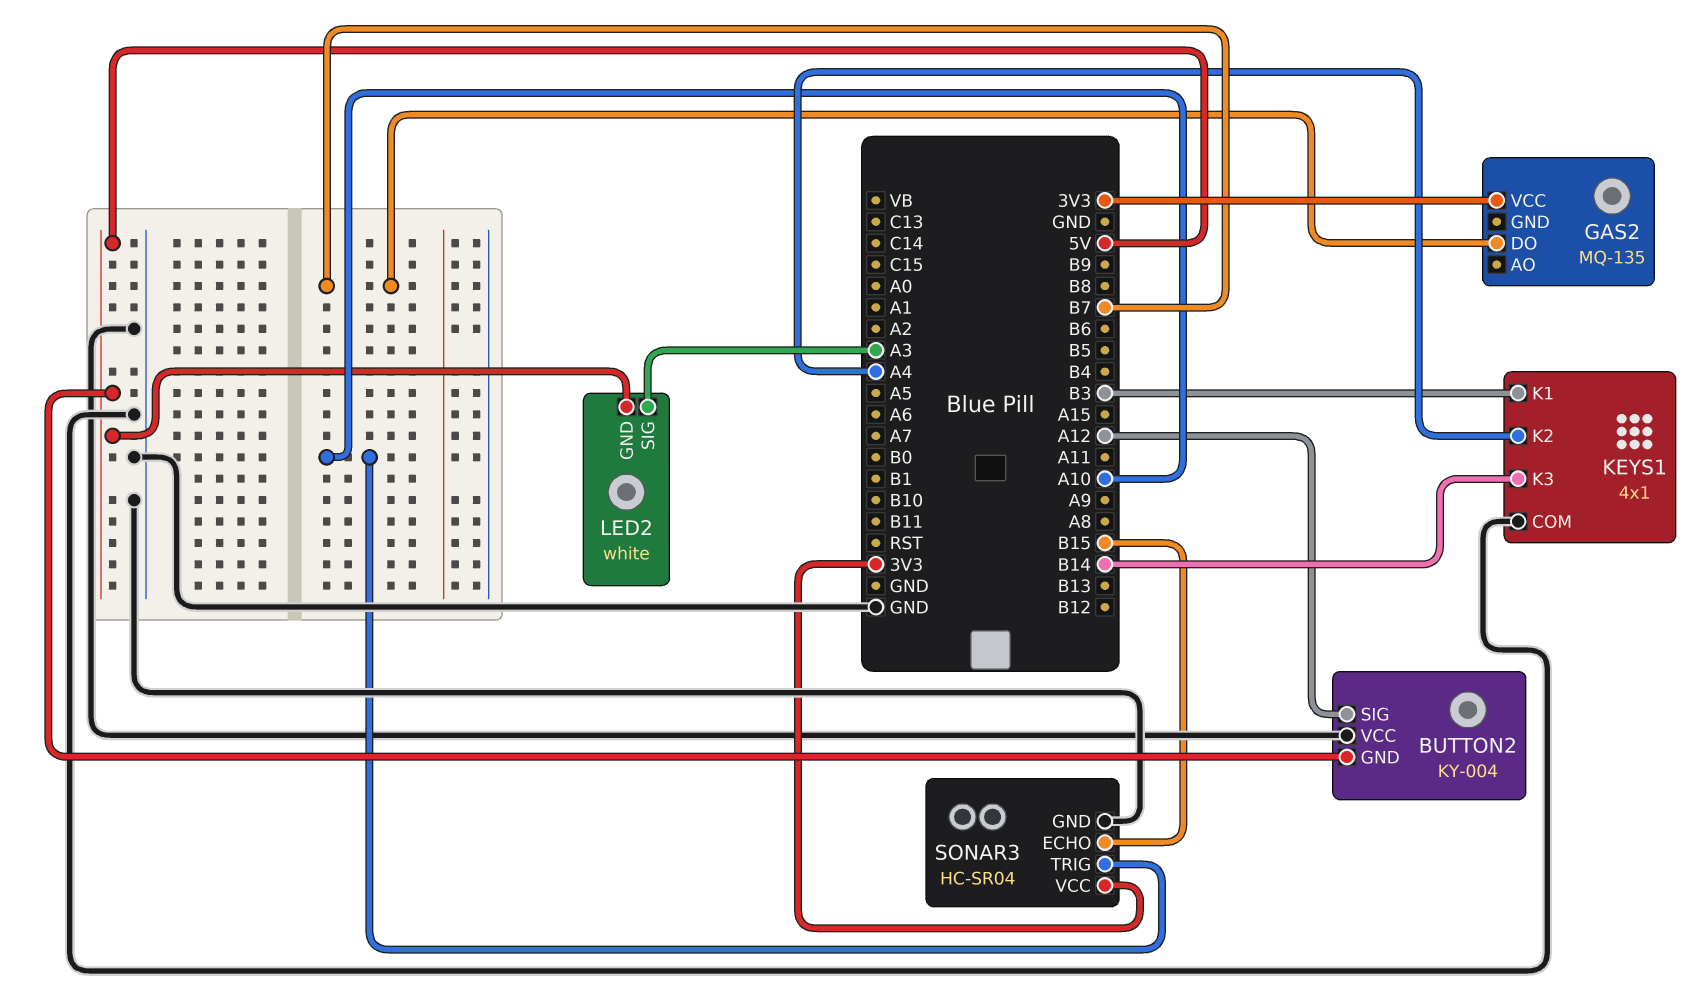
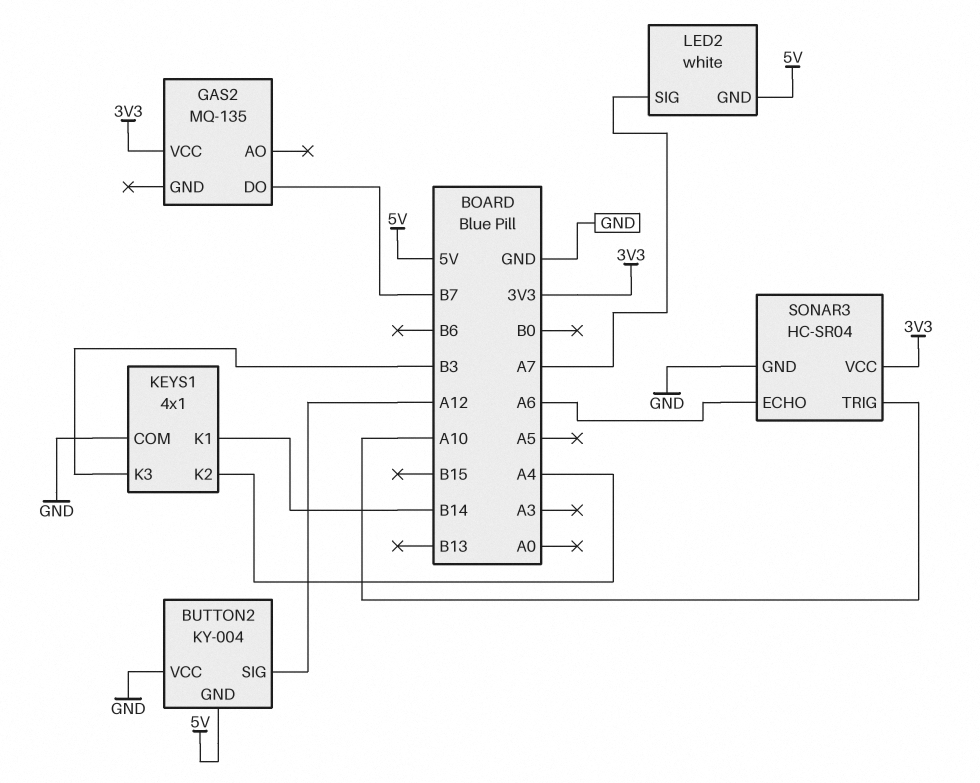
KEYS1 pin K1: B3 -> B14
KEYS1 pin K3: B14 -> B3
LED2 pin SIG: A3 -> A7
SONAR3 pin ECHO: B15 -> A6

